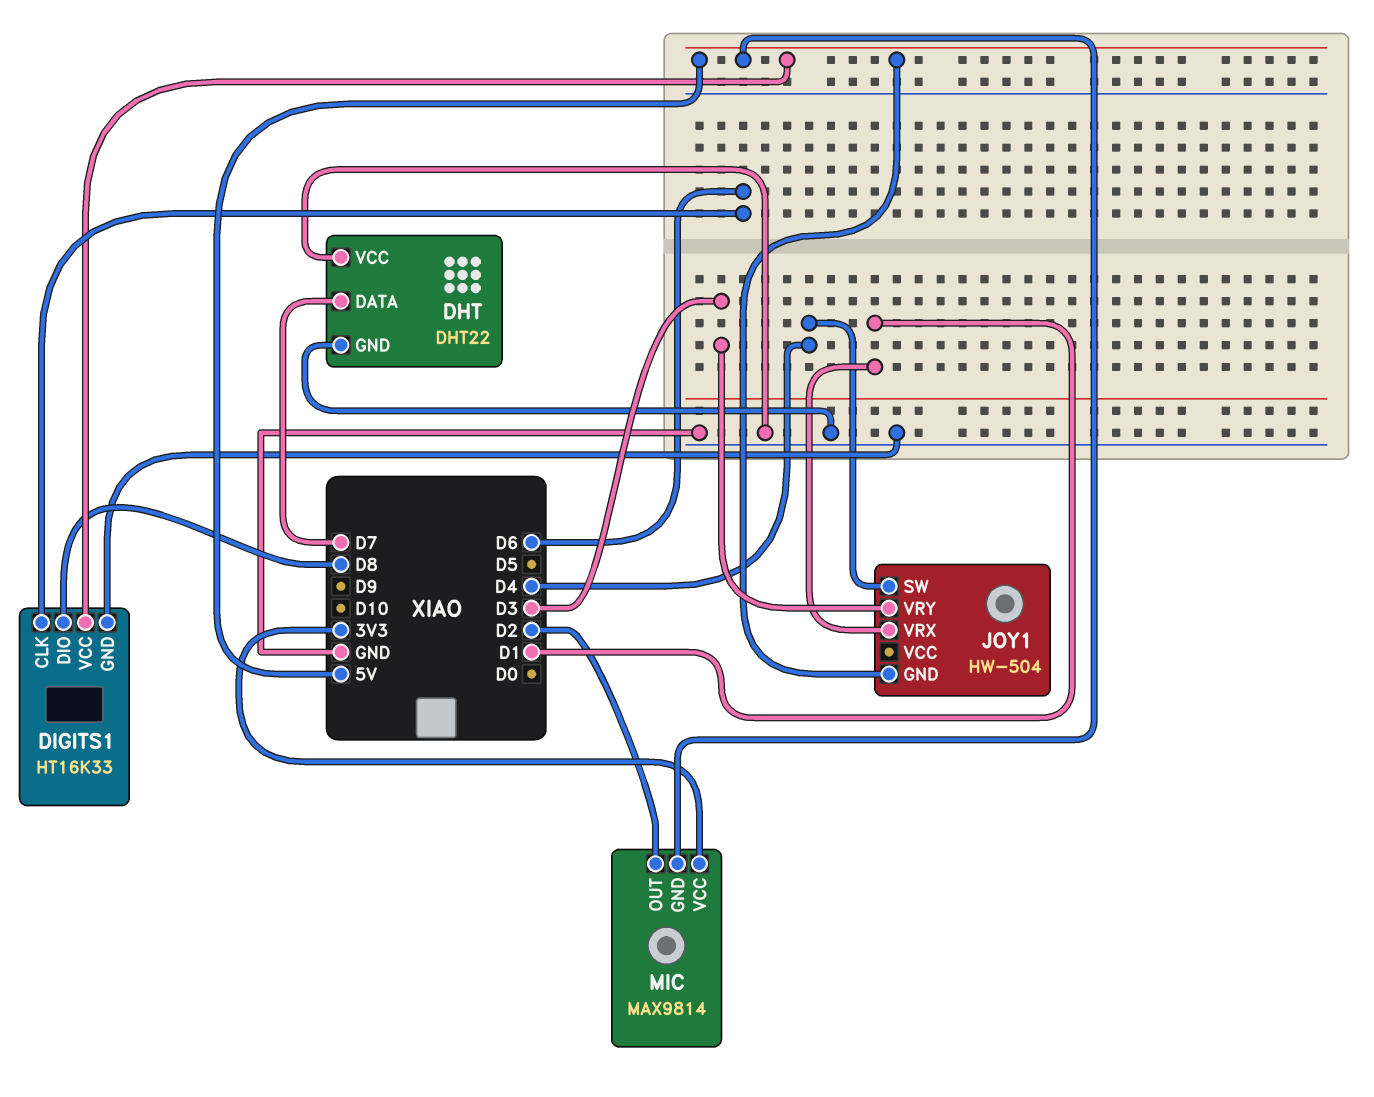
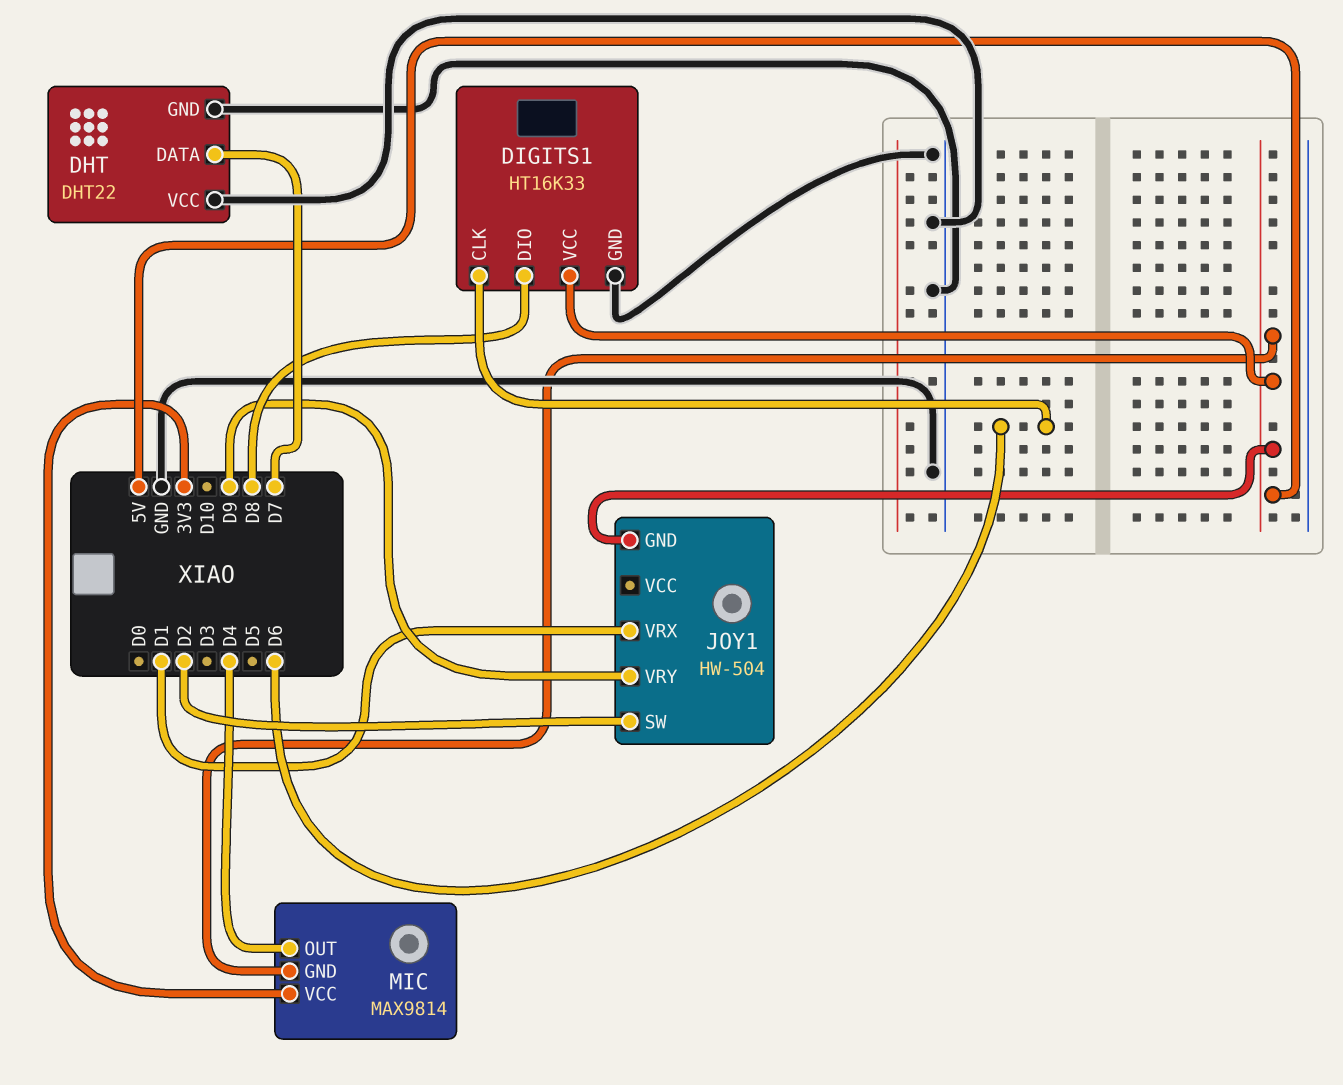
JOY1 pin SW: D4 -> D2
JOY1 pin VRY: D3 -> D9
MIC pin OUT: D2 -> D4

